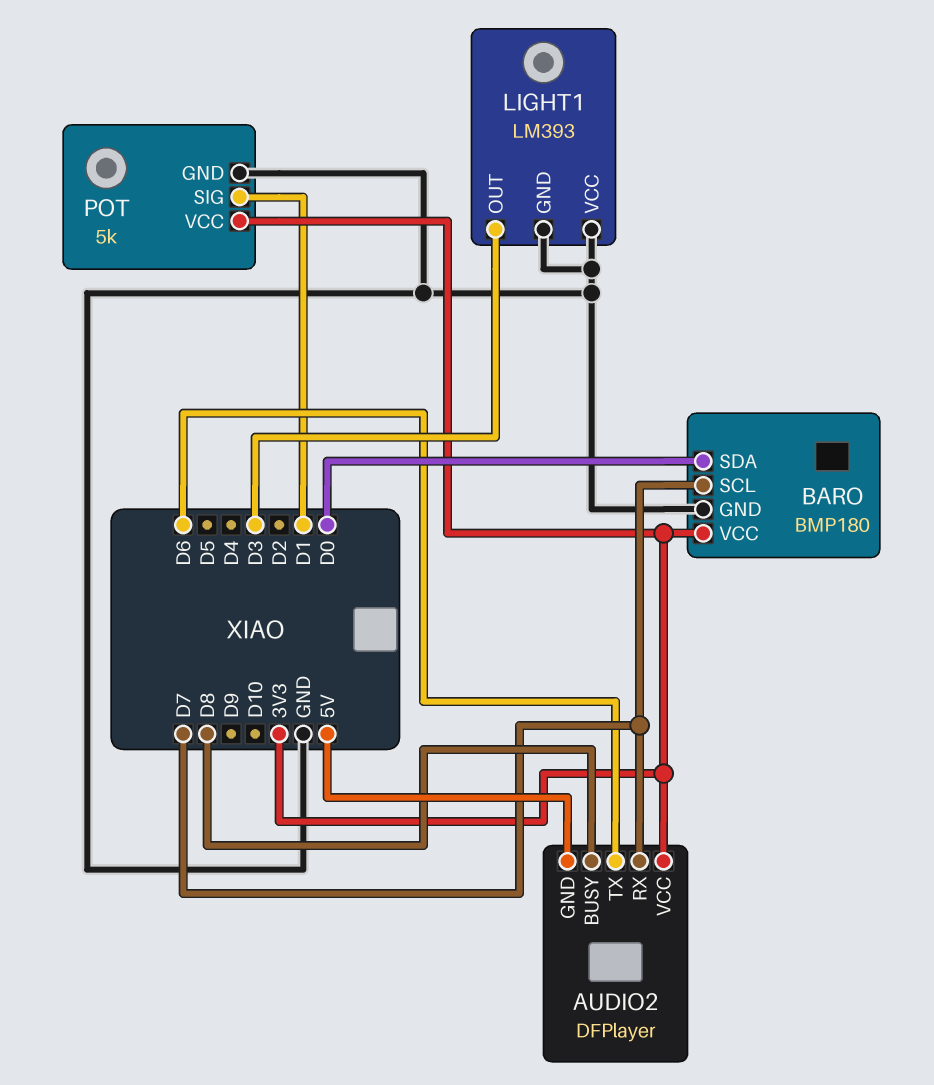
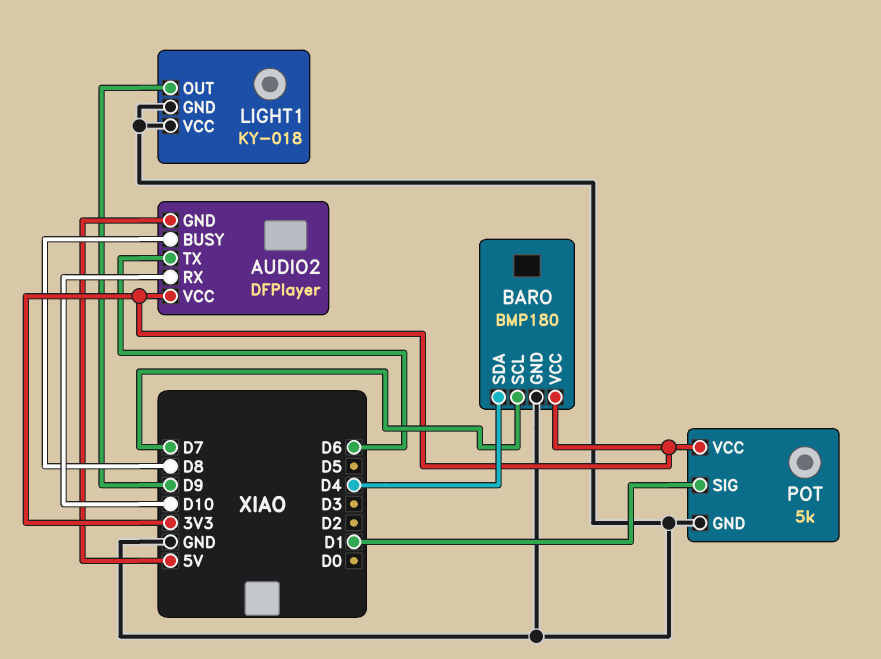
AUDIO2 pin RX: D7 -> D10
BARO pin SDA: D0 -> D4
LIGHT1: LM393 -> KY-018
LIGHT1 pin OUT: D3 -> D9

